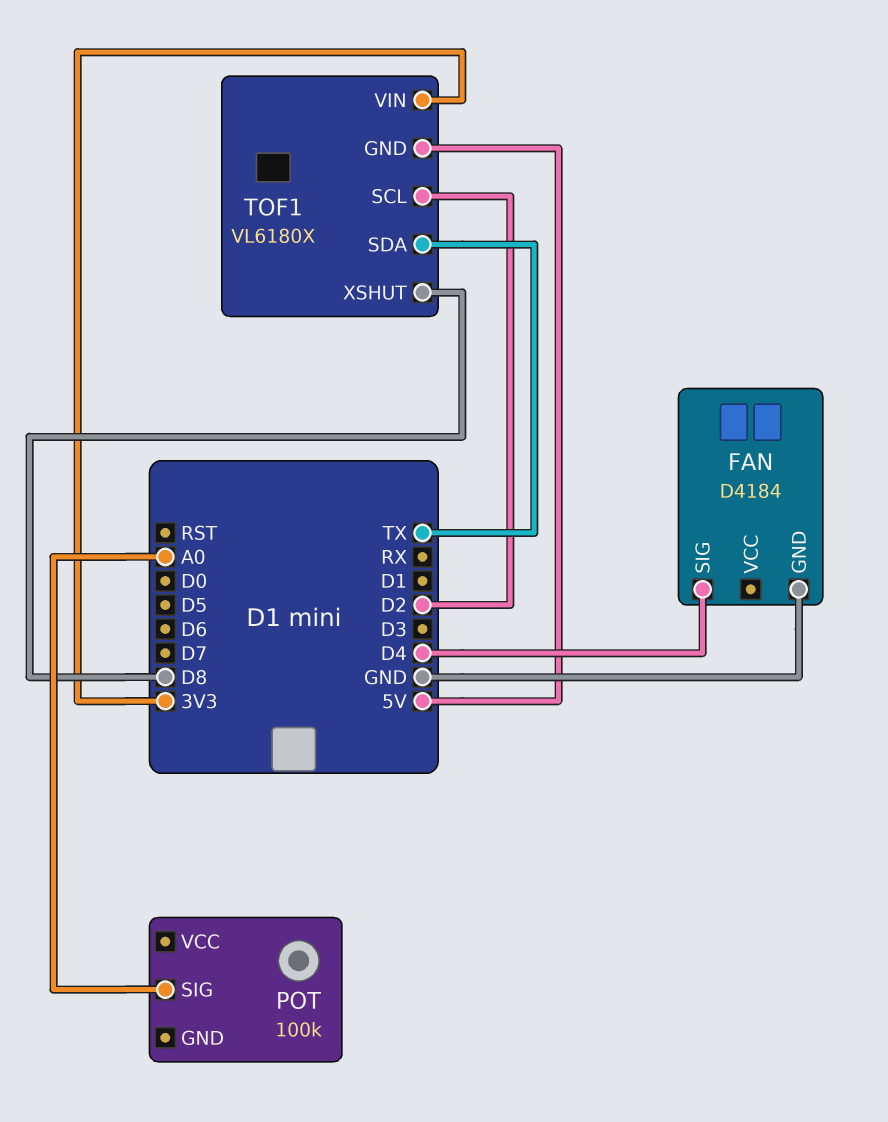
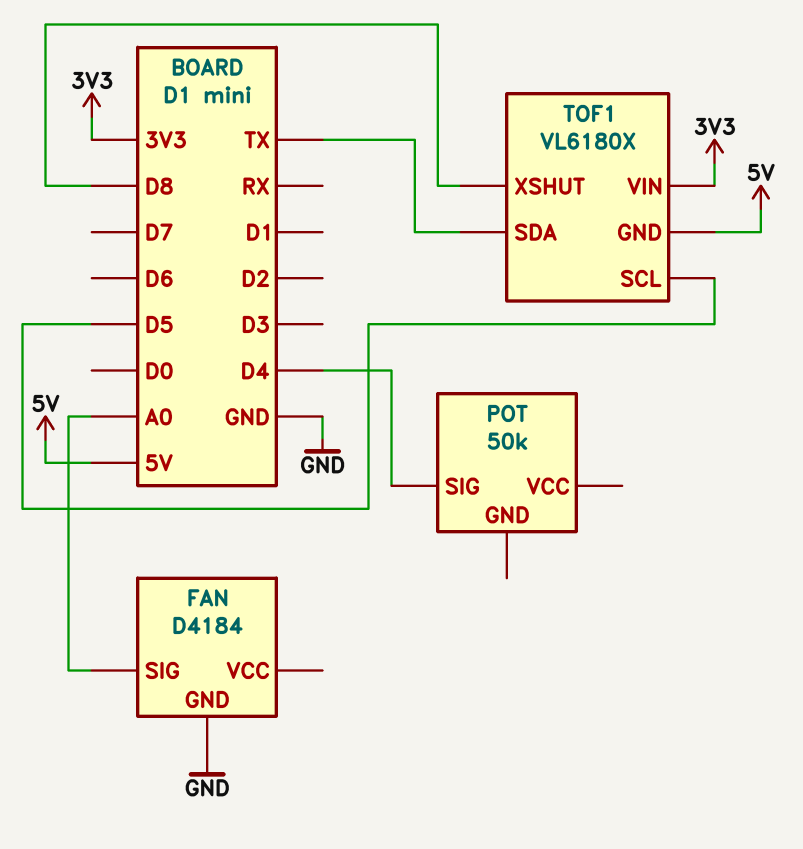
FAN pin SIG: D4 -> A0
POT: 100k -> 50k
POT pin SIG: A0 -> D4
TOF1 pin SCL: D2 -> D5

